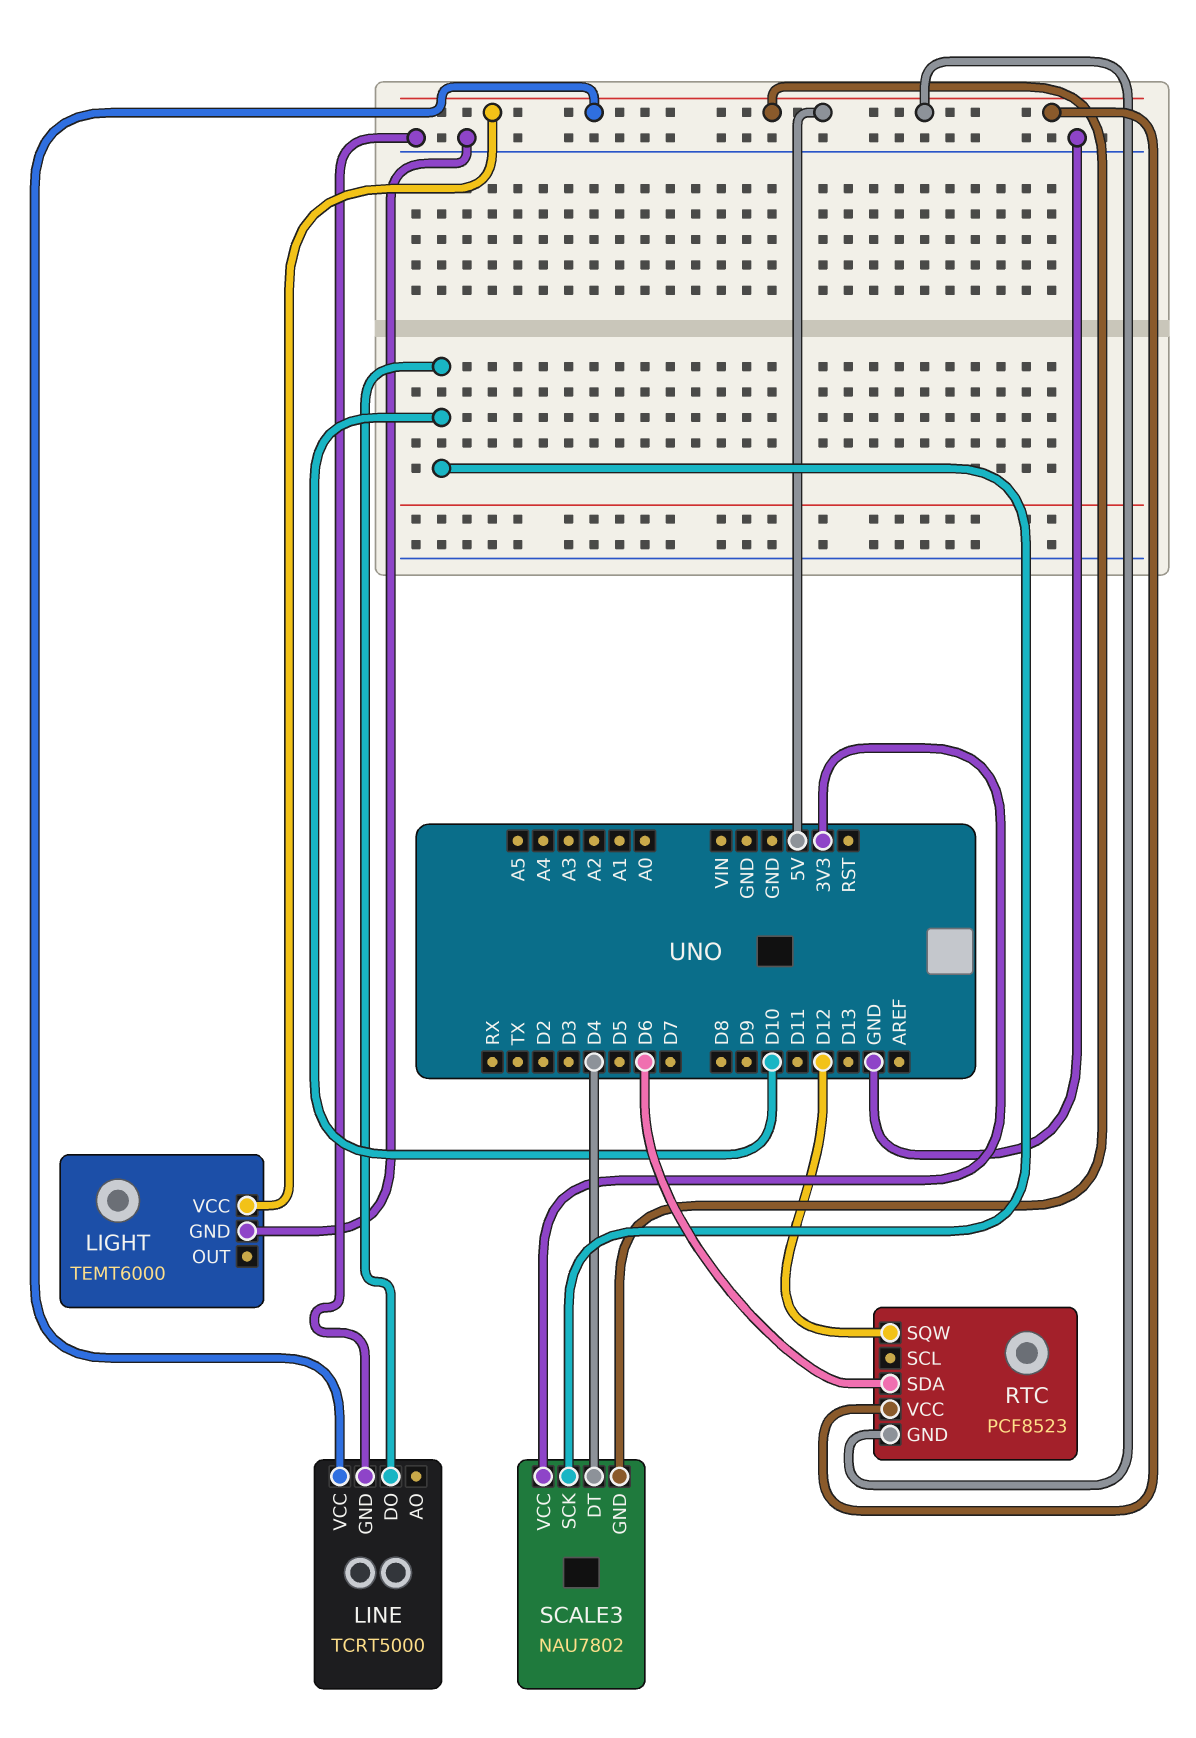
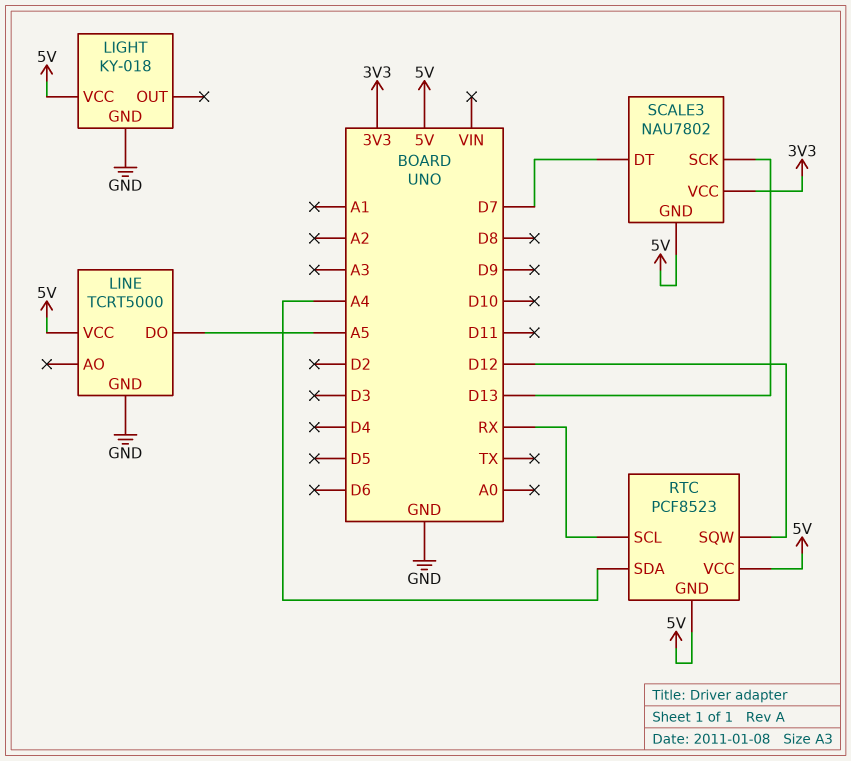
LIGHT: TEMT6000 -> KY-018
LINE pin DO: D10 -> A5
RTC pin SCL: none -> RX
RTC pin SDA: D6 -> A4
SCALE3 pin DT: D4 -> D7
SCALE3 pin SCK: D10 -> D13

